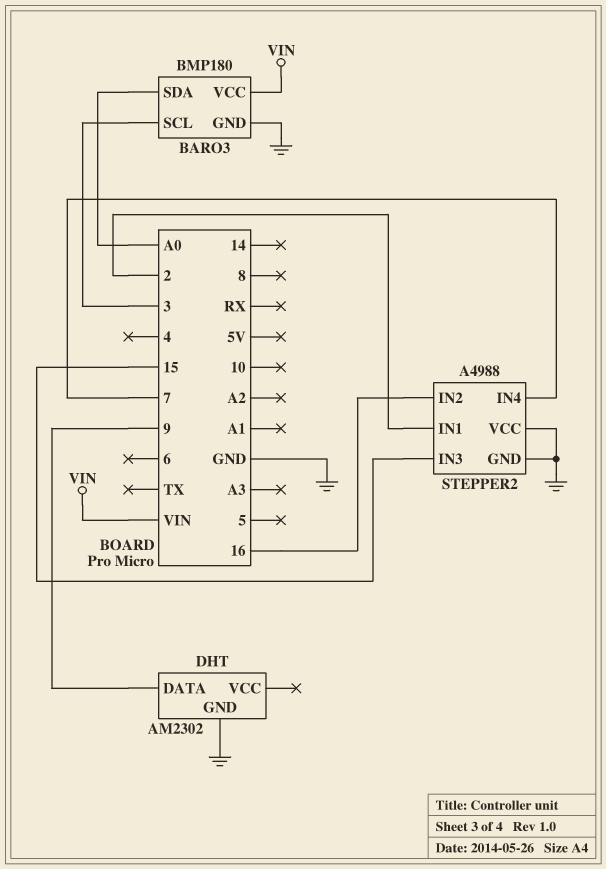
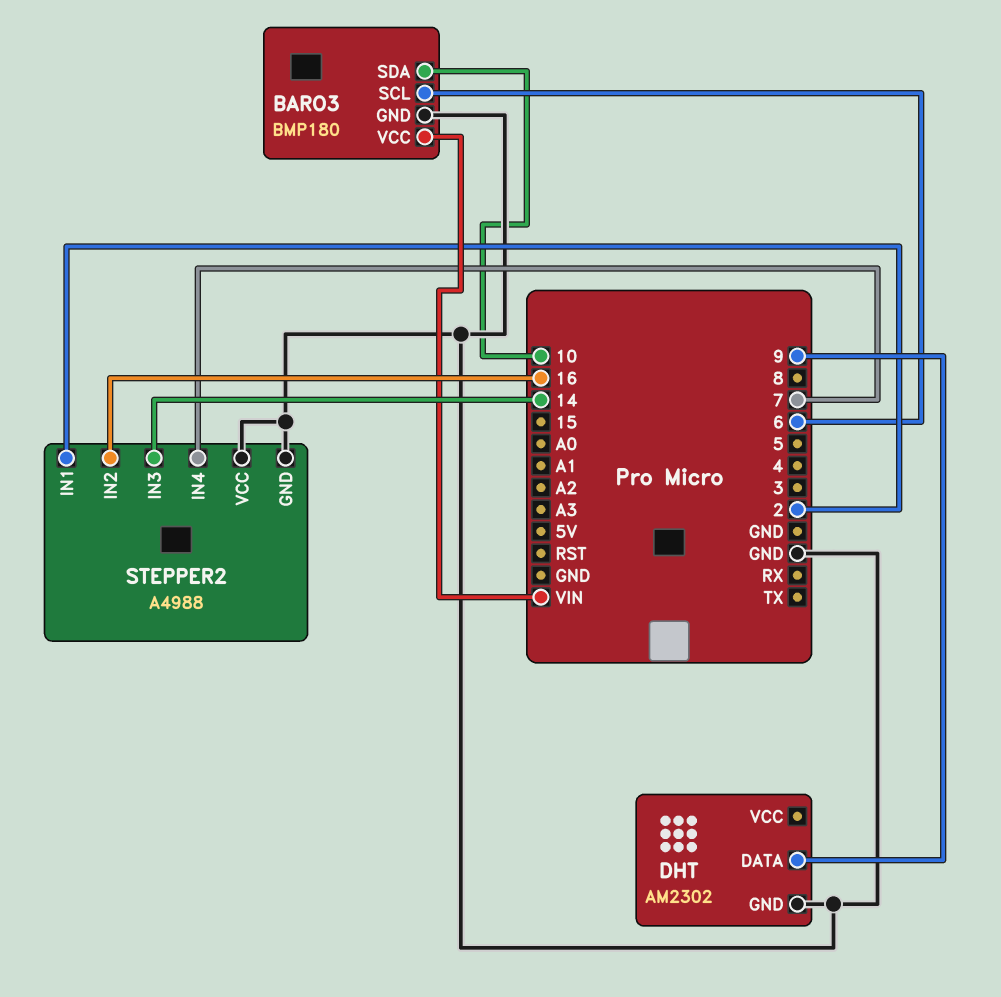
BARO3 pin SCL: 3 -> 6
BARO3 pin SDA: A0 -> 10
STEPPER2 pin IN3: 15 -> 14

